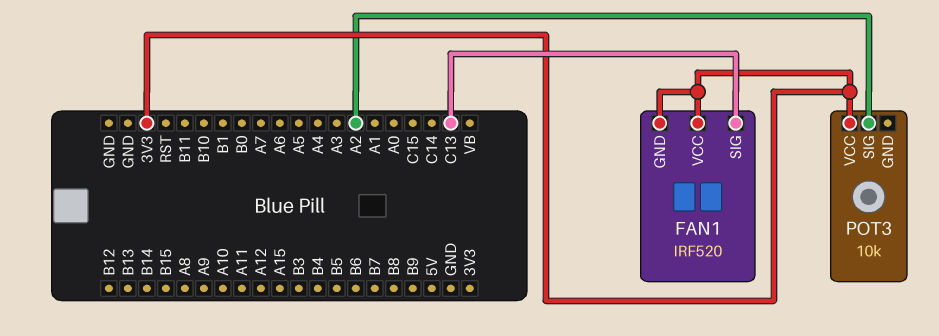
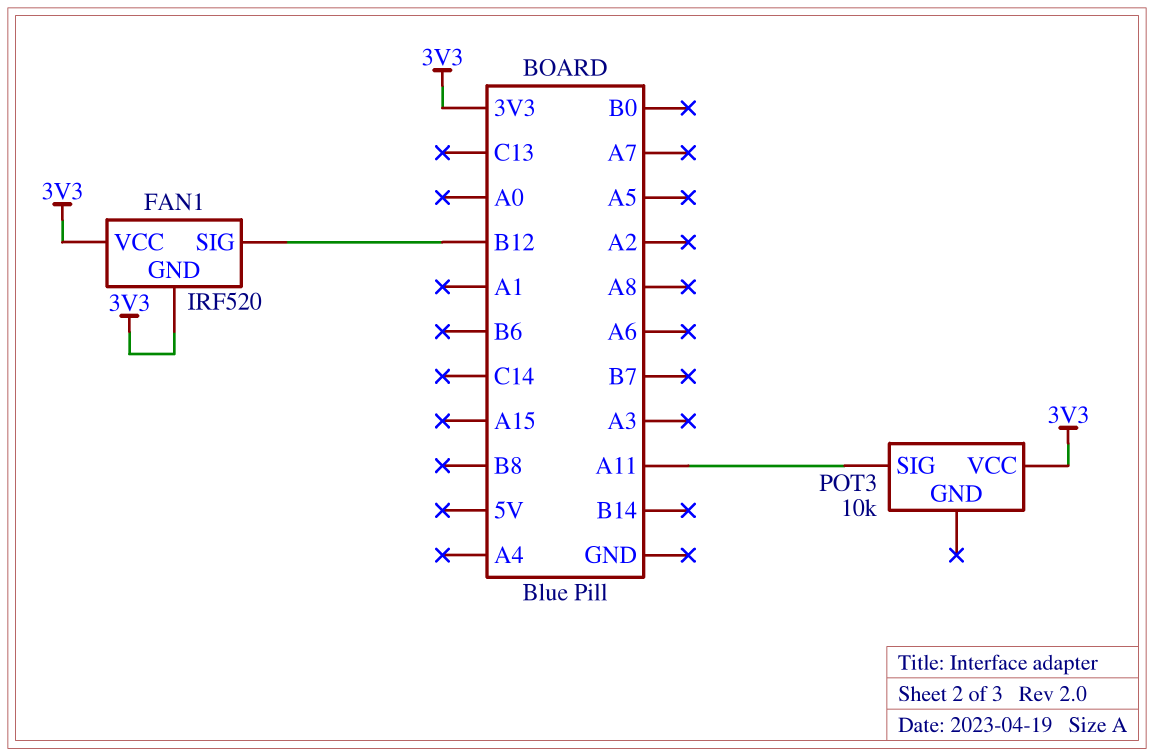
FAN1 pin SIG: C13 -> B12
POT3 pin SIG: A2 -> A11

